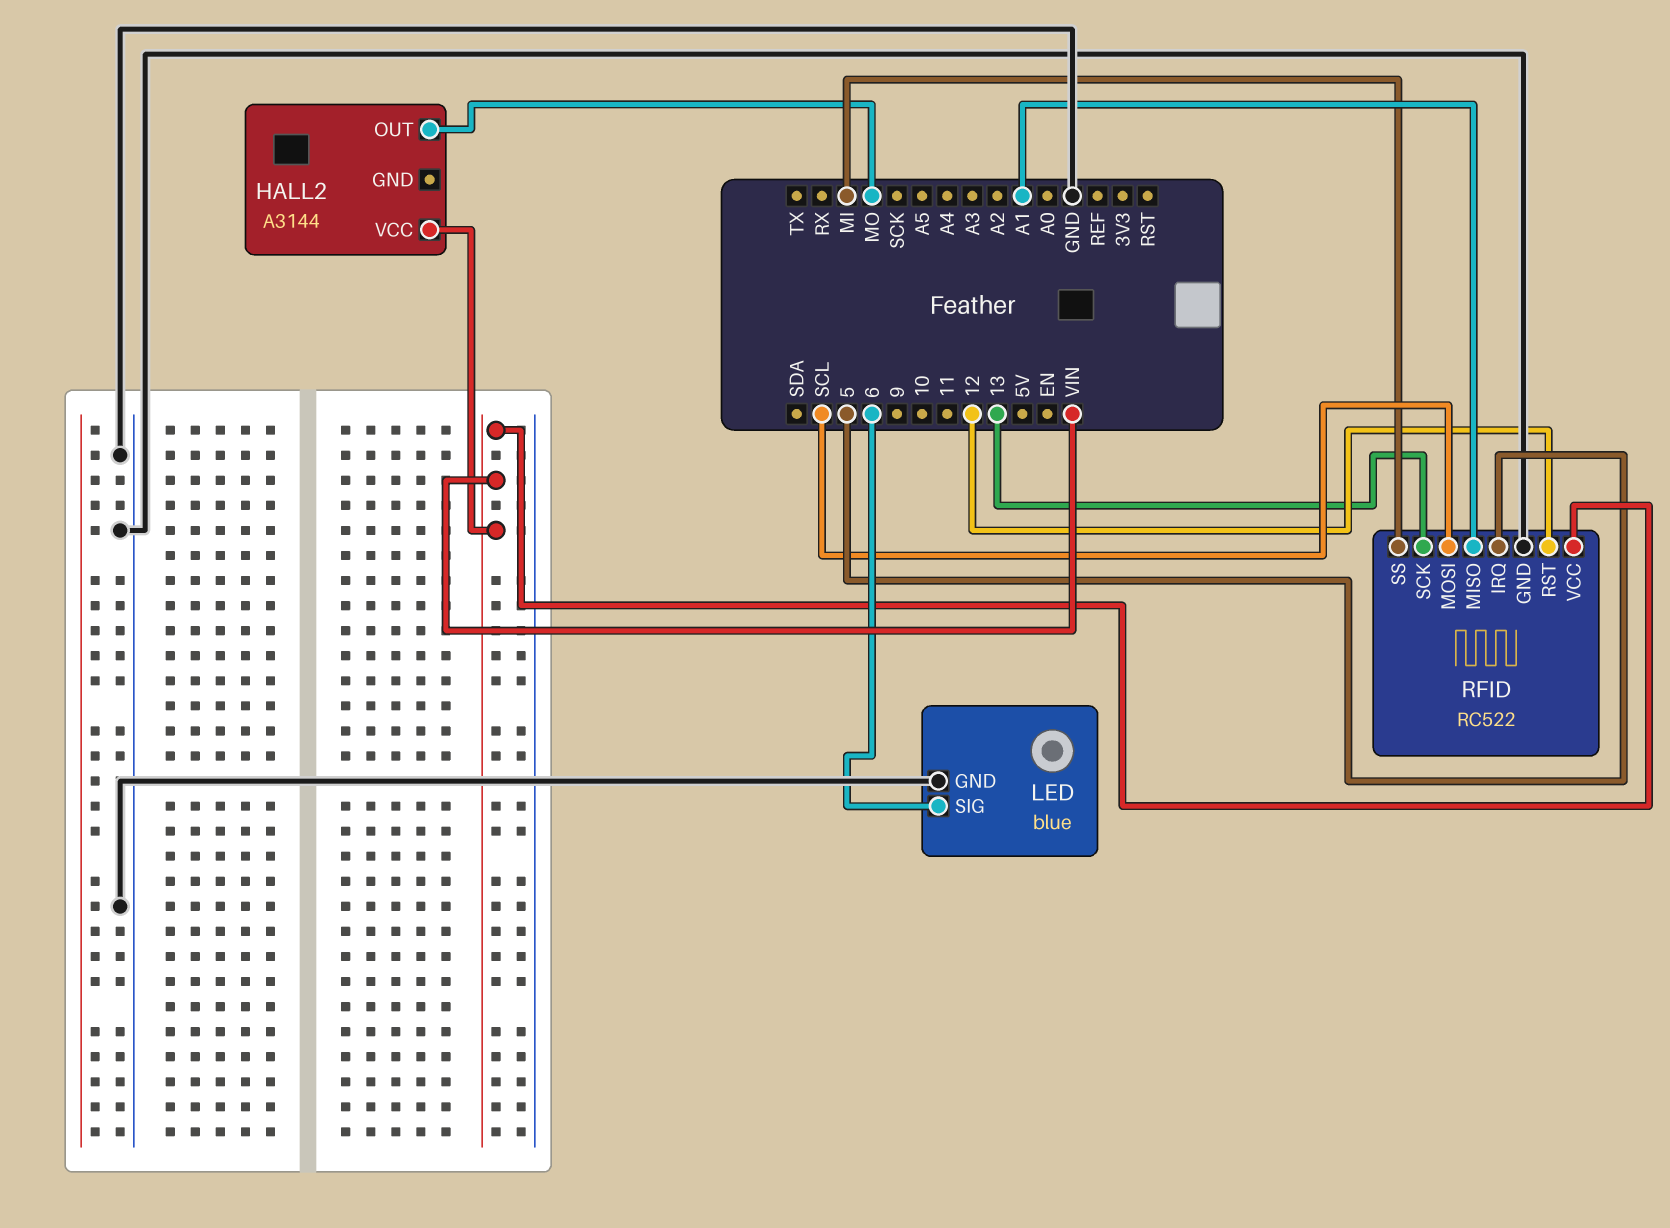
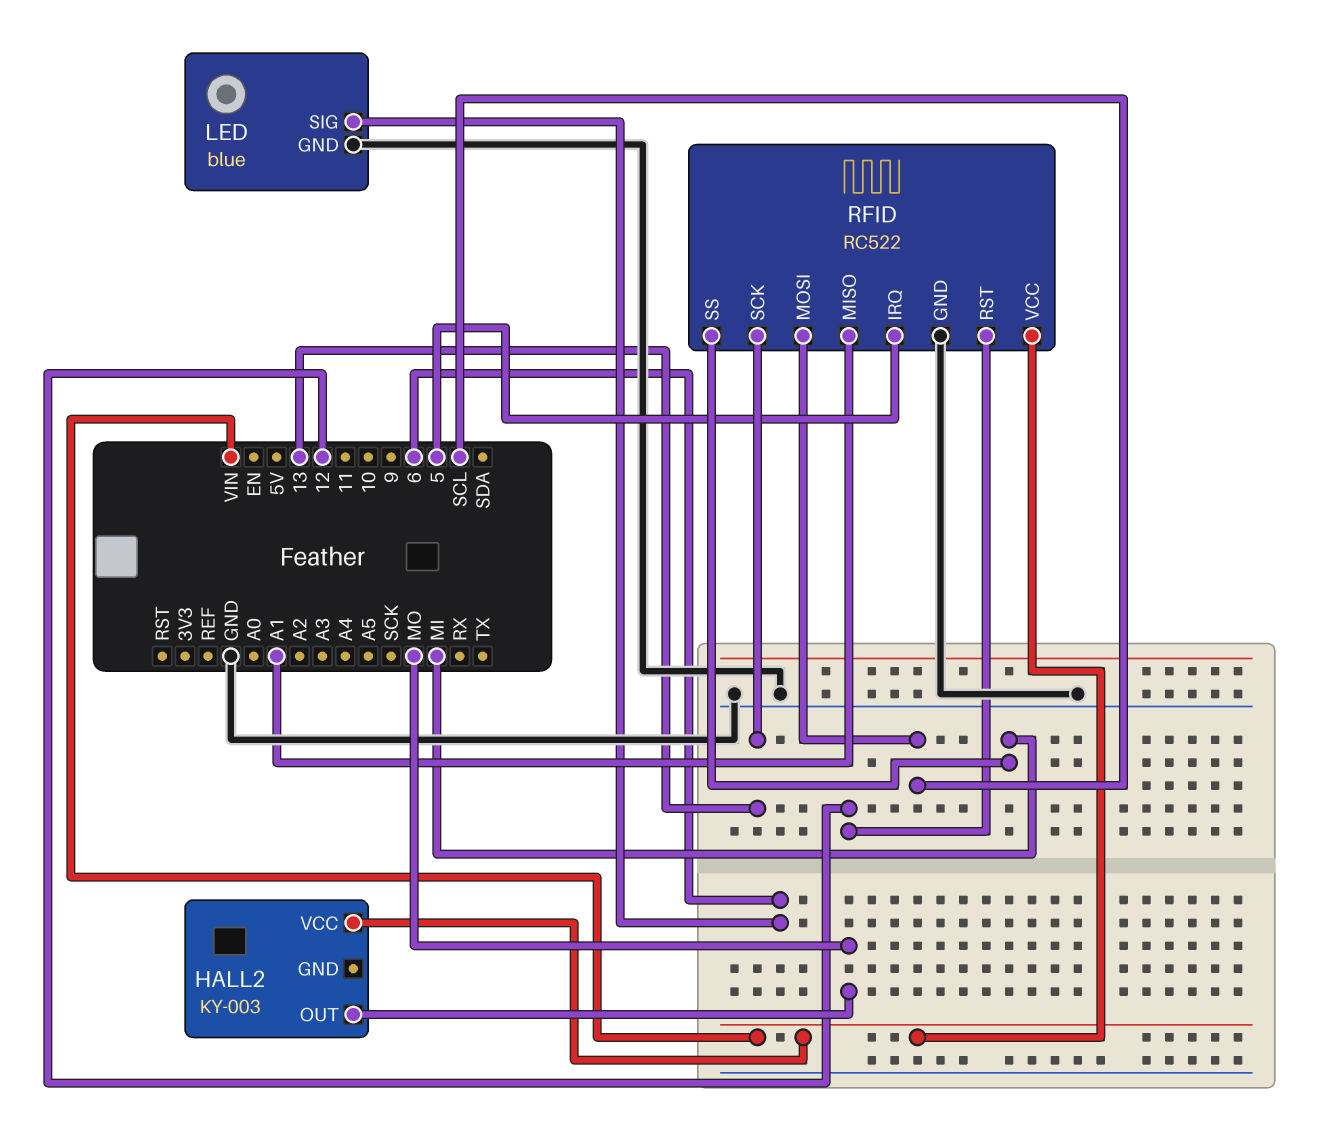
HALL2: A3144 -> KY-003

